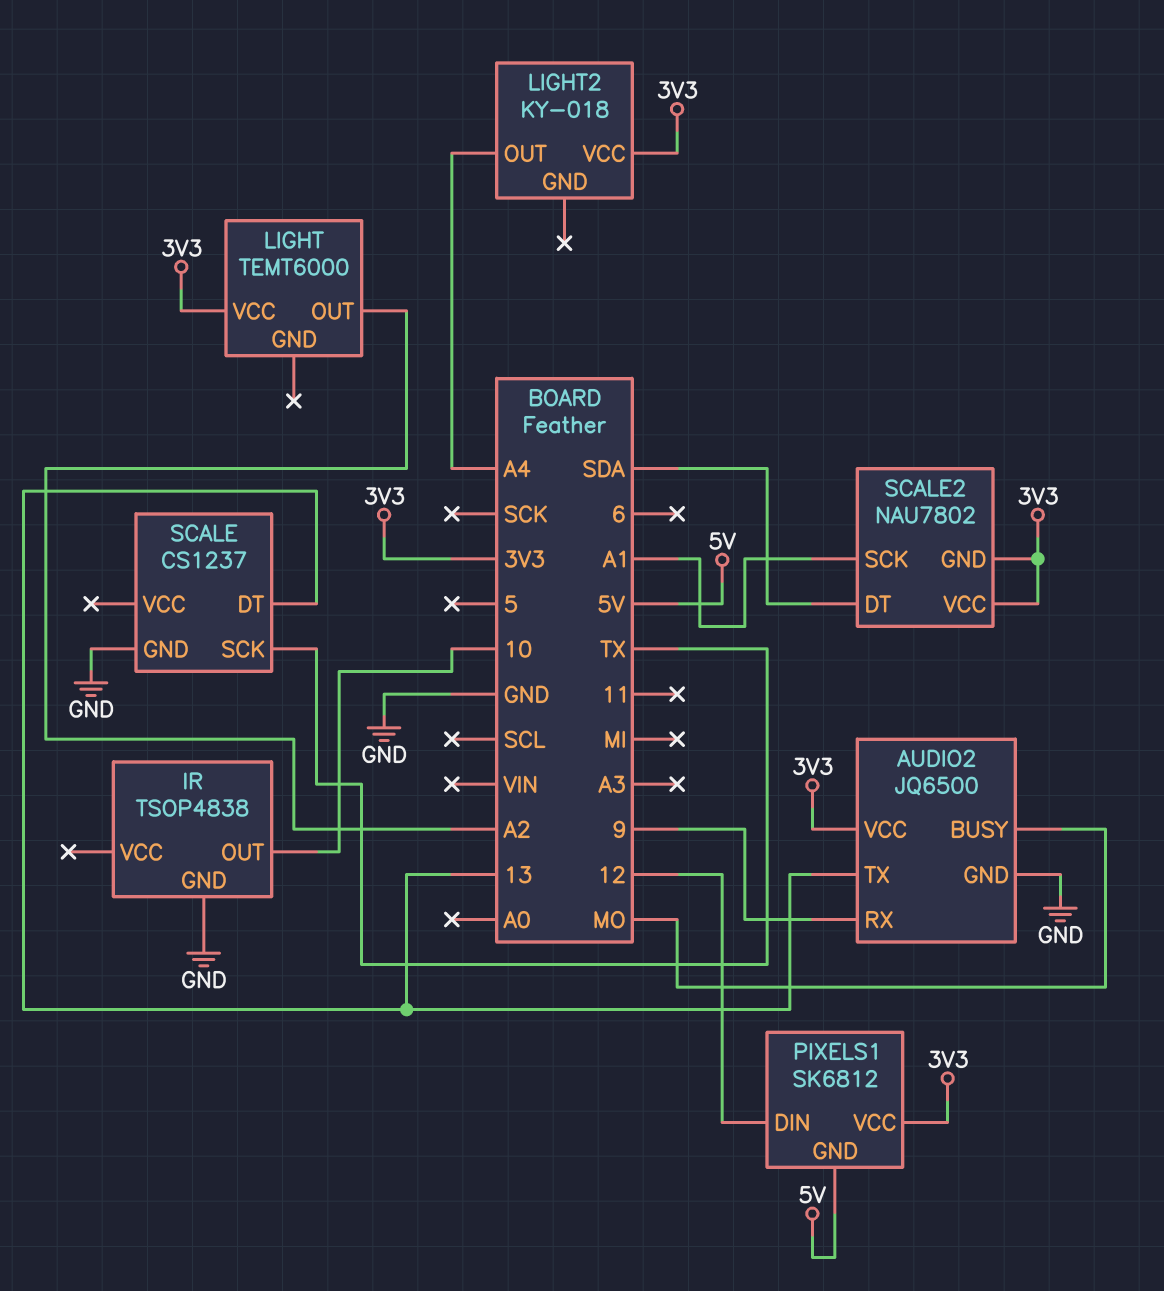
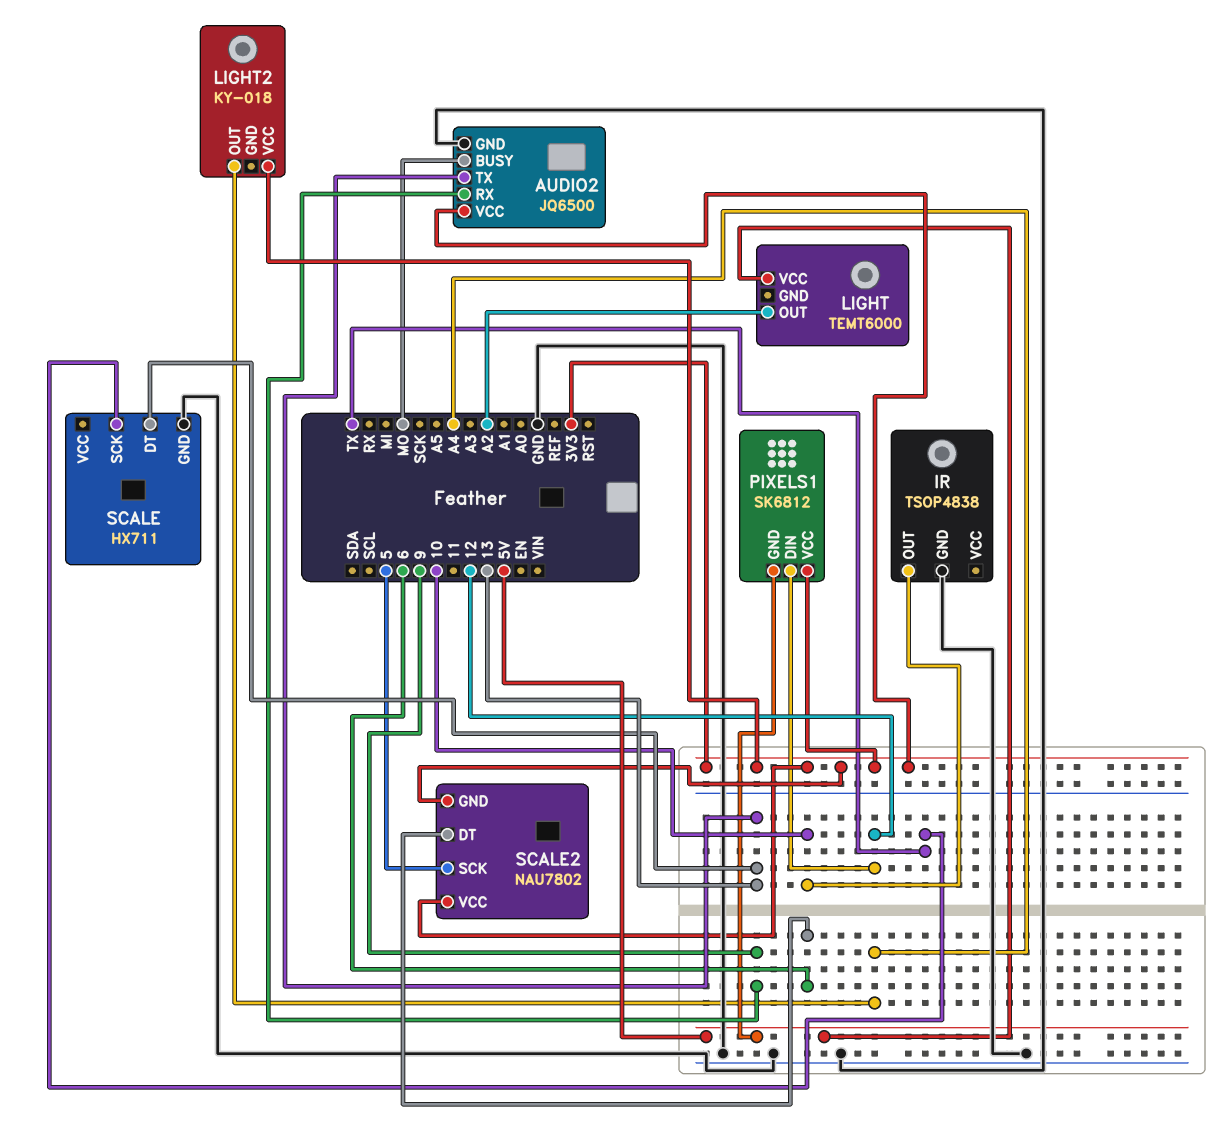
LIGHT pin VCC: 3V3 -> 5V
SCALE: CS1237 -> HX711
SCALE2 pin DT: SDA -> 6
SCALE2 pin SCK: A1 -> 5

